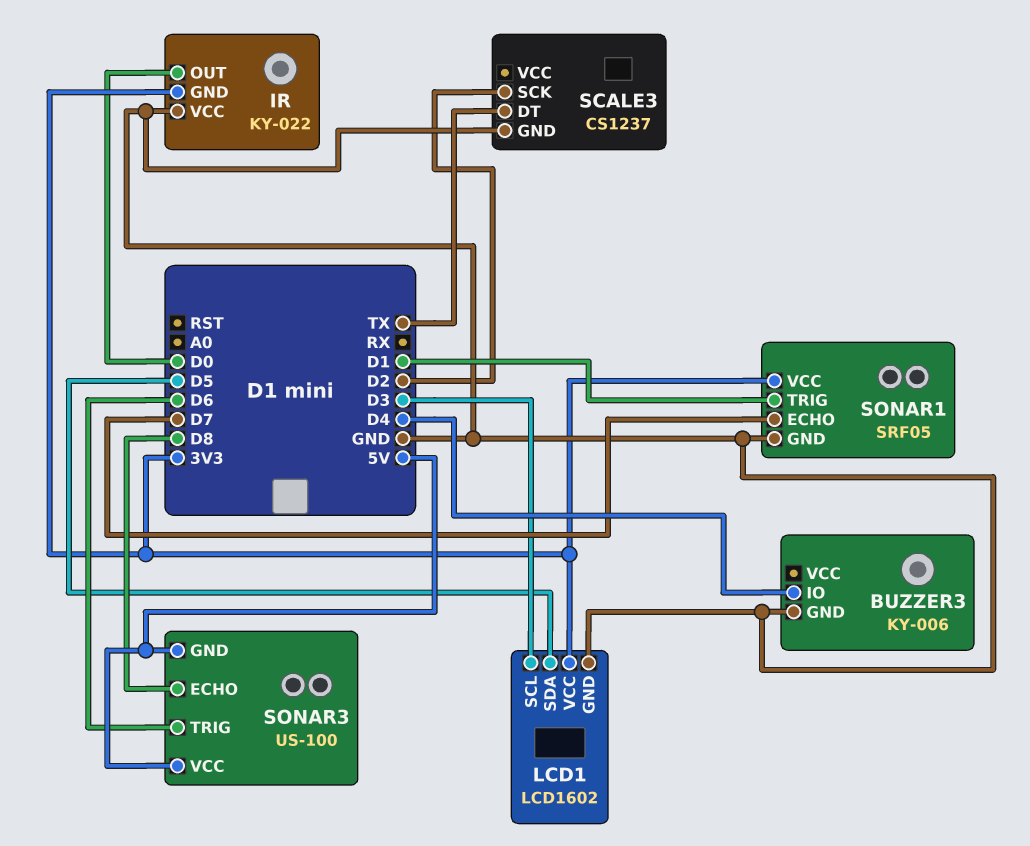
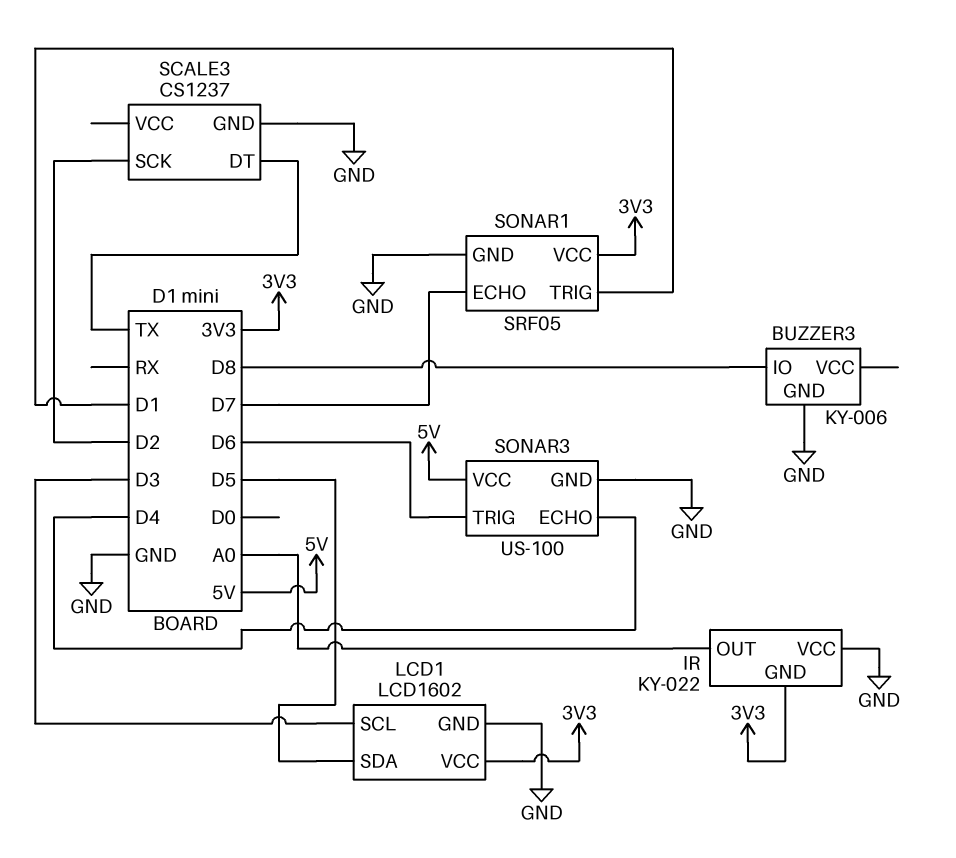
BUZZER3 pin IO: D4 -> D8
IR pin OUT: D0 -> A0
SONAR3 pin ECHO: D8 -> D4
SONAR3 pin GND: 5V -> GND

